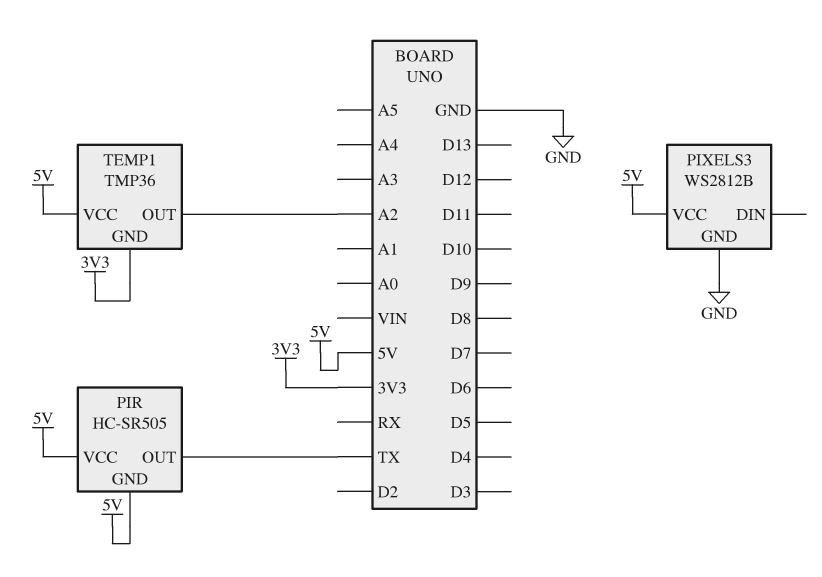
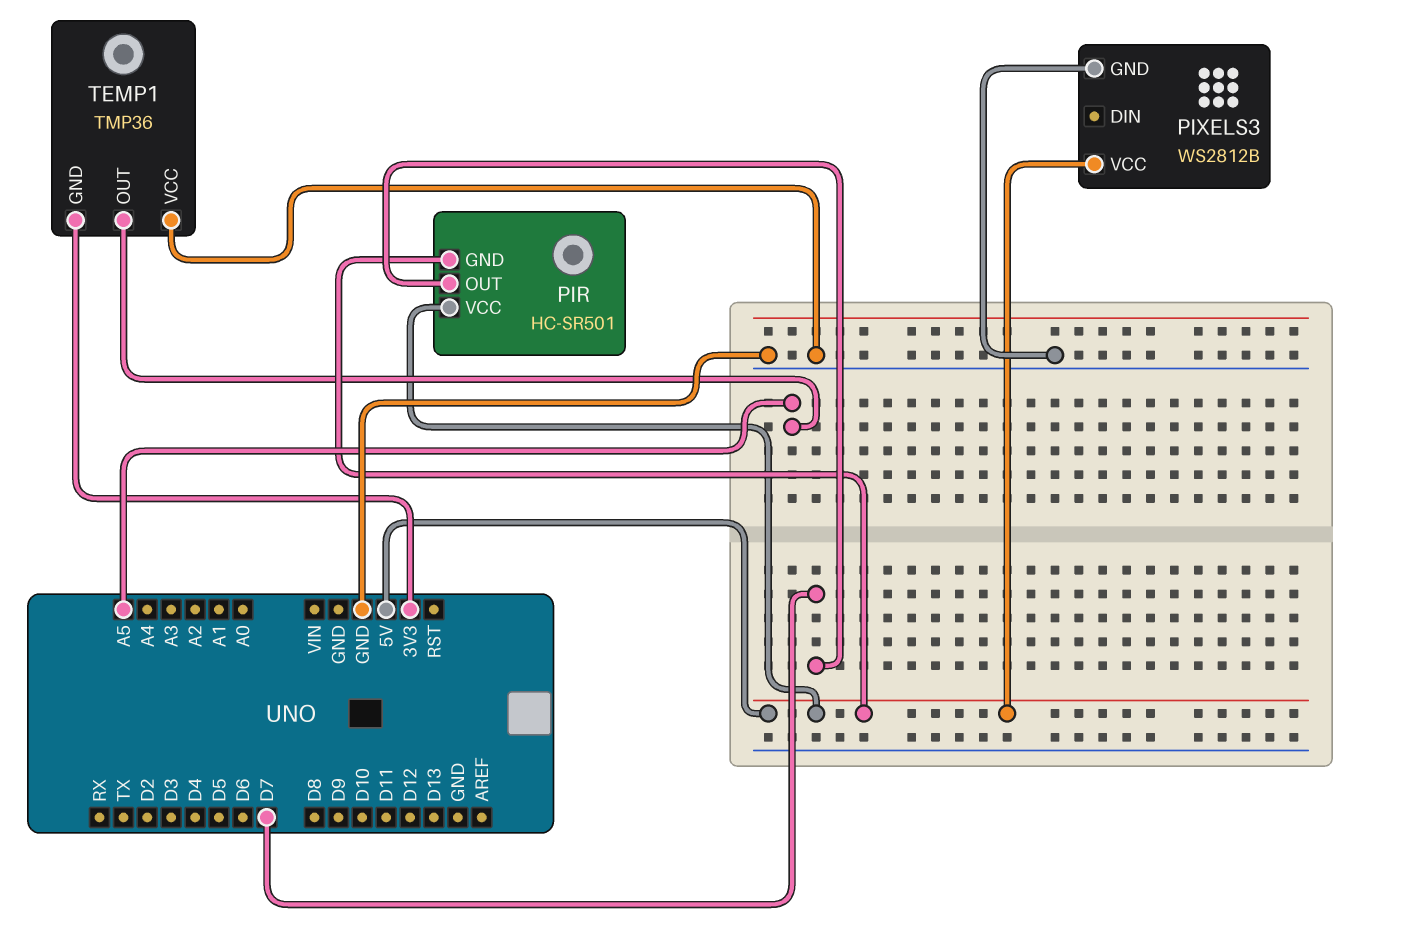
PIR: HC-SR505 -> HC-SR501
PIR pin OUT: TX -> D7
TEMP1 pin OUT: A2 -> A5
TEMP1 pin VCC: 5V -> GND

